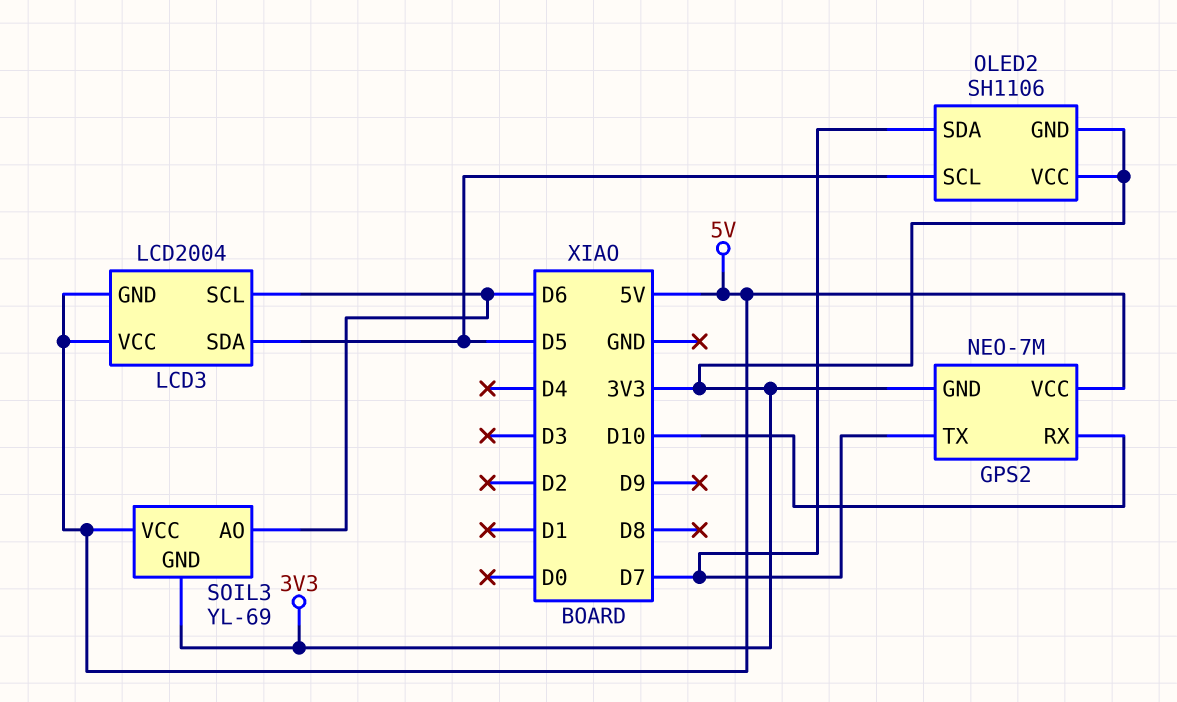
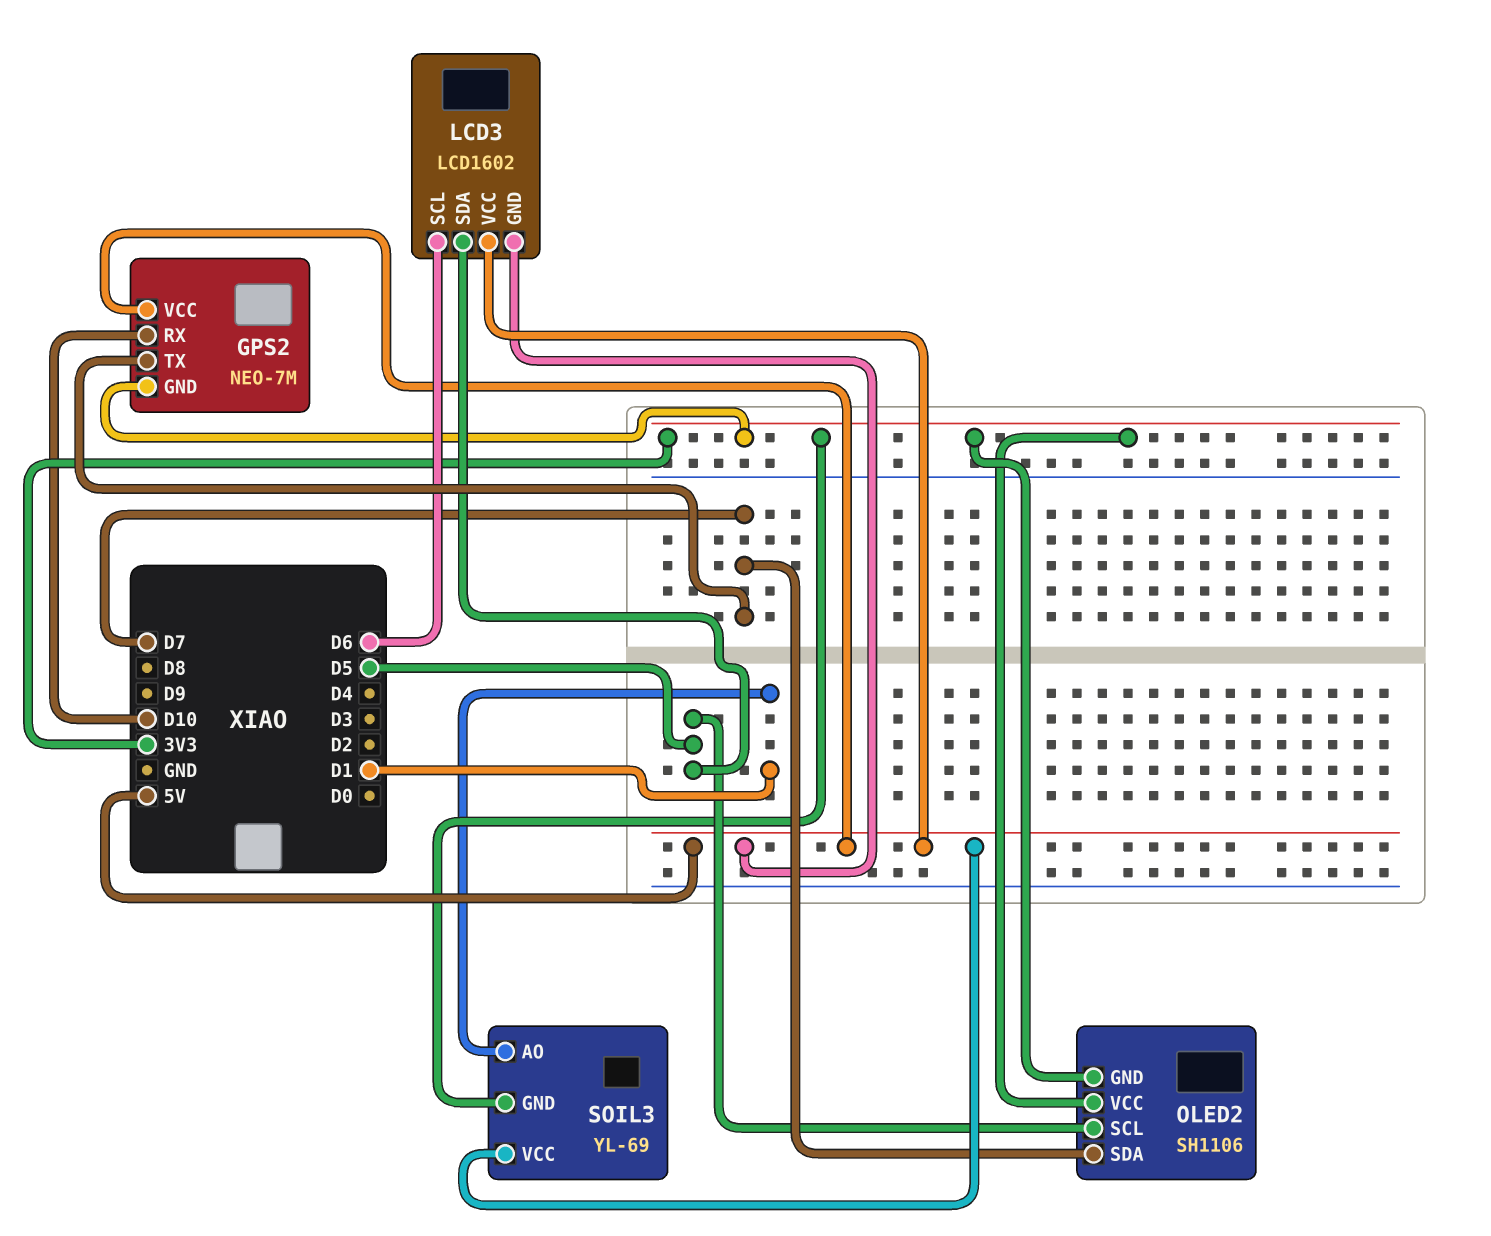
LCD3: LCD2004 -> LCD1602
SOIL3 pin AO: D6 -> D1

